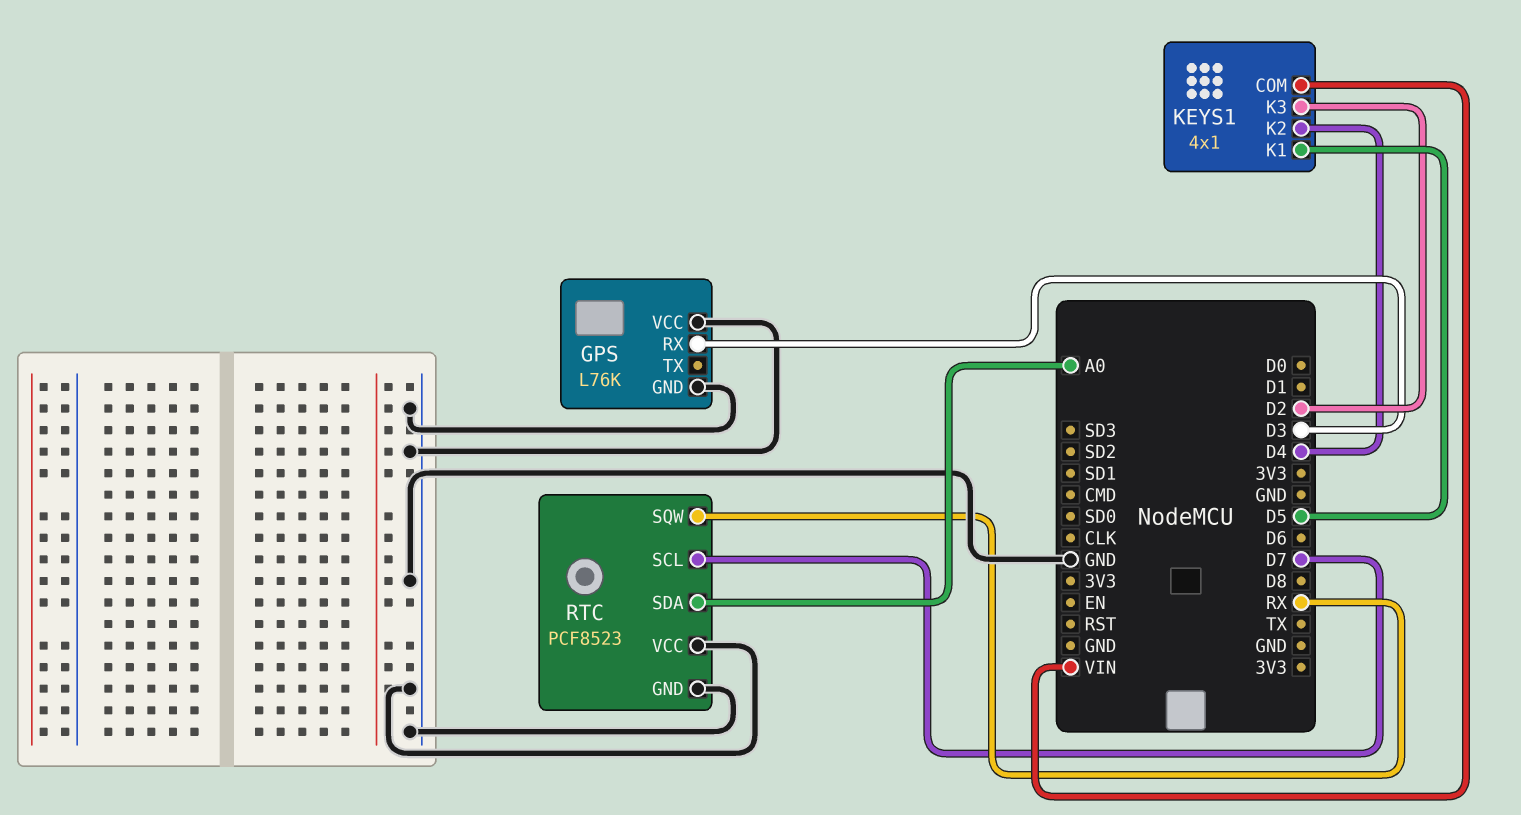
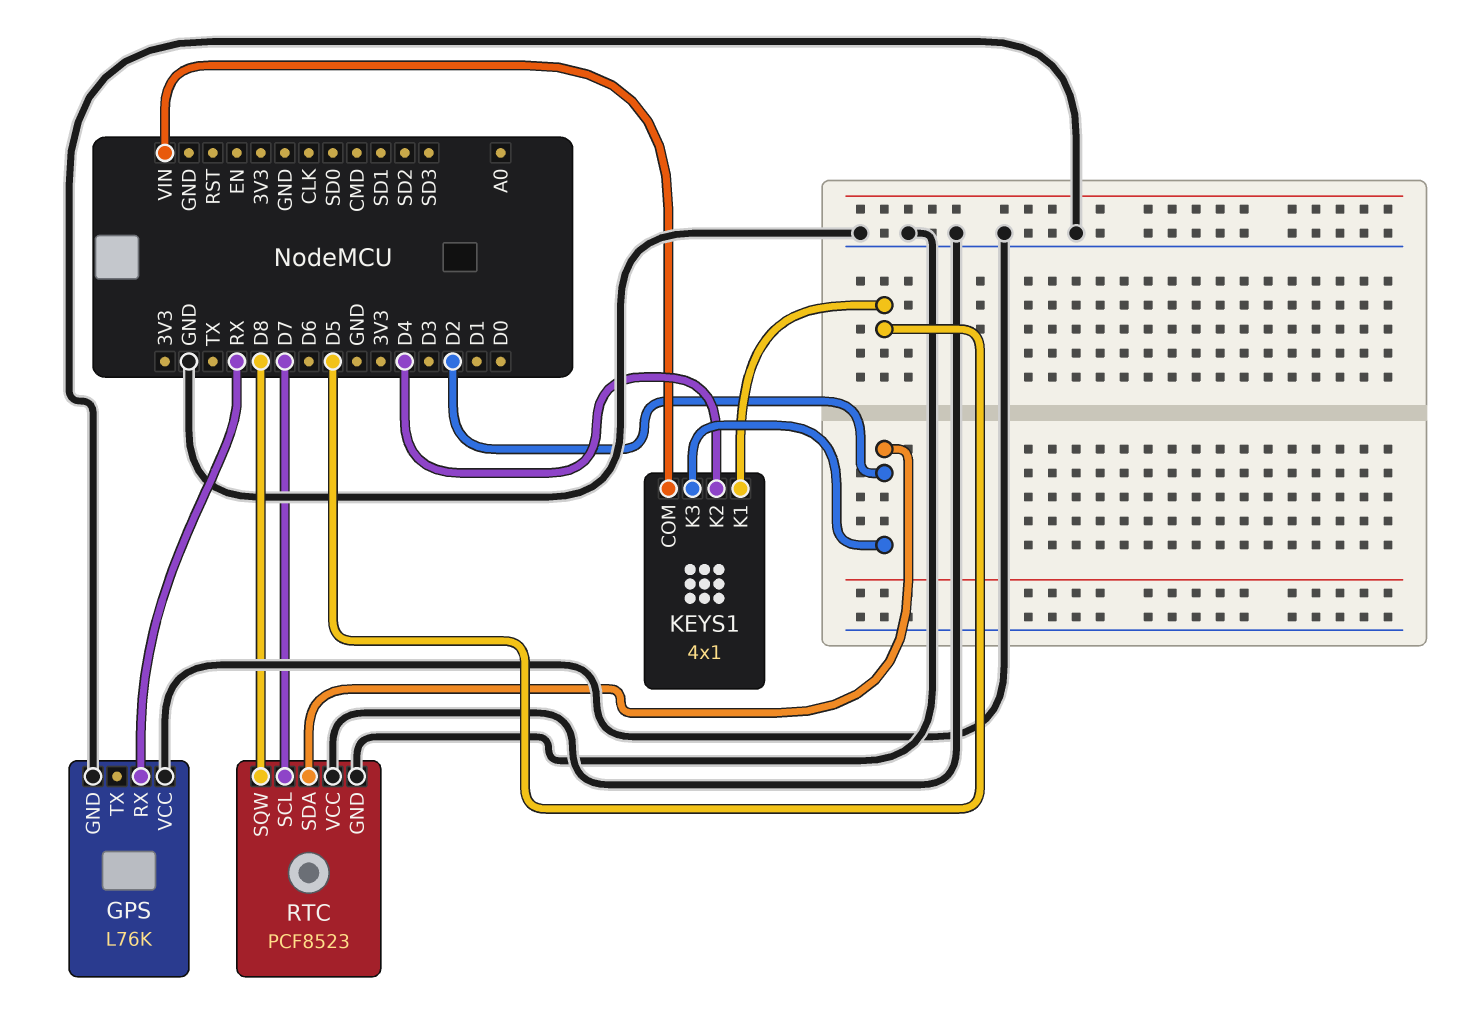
GPS pin RX: D3 -> RX
RTC pin SDA: A0 -> D2
RTC pin SQW: RX -> D8

